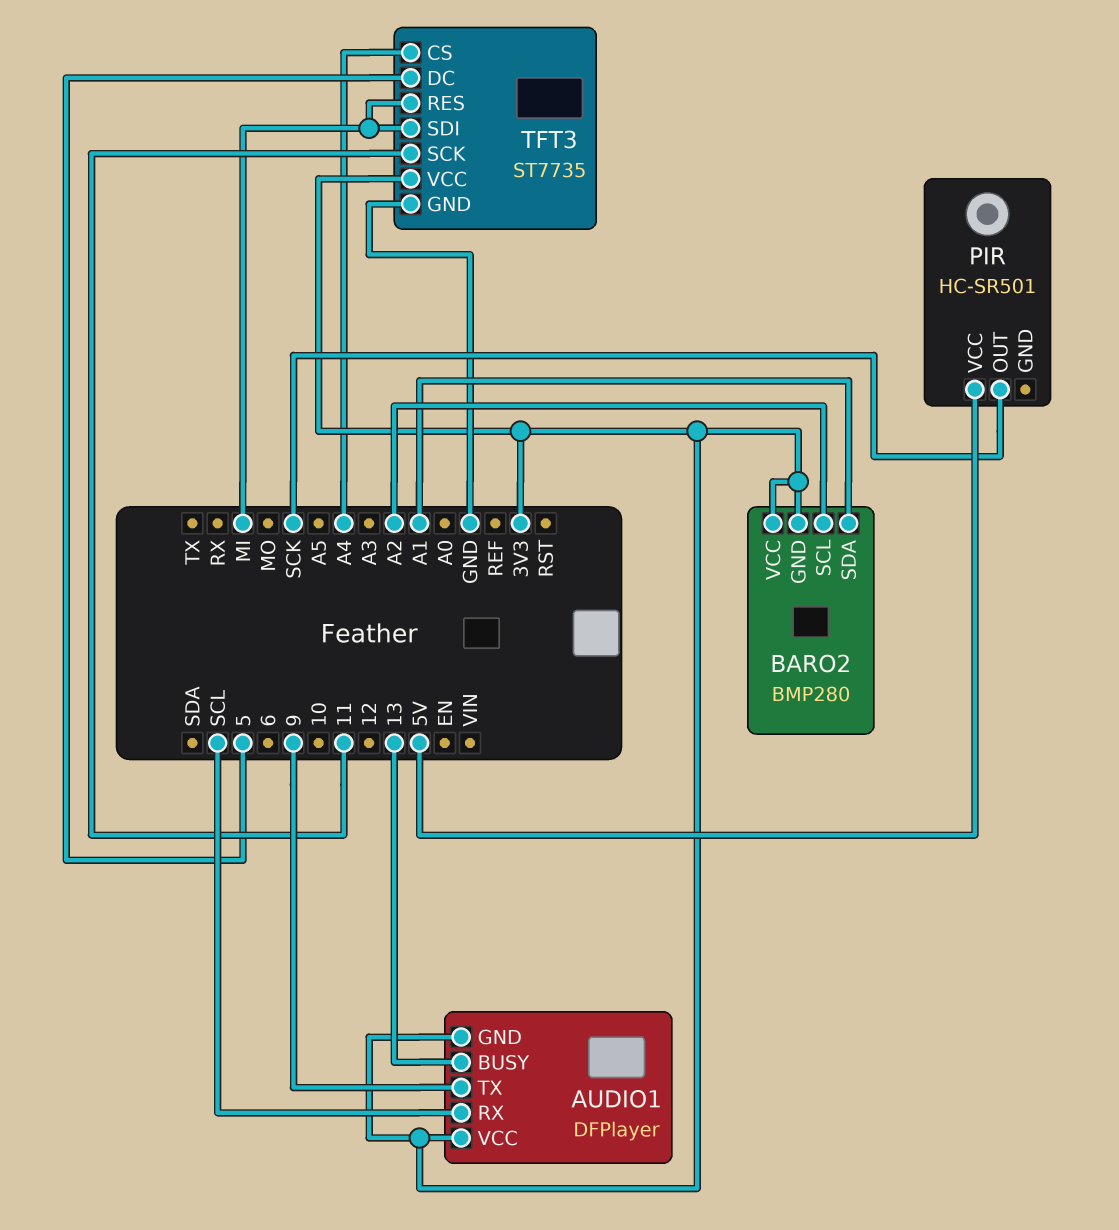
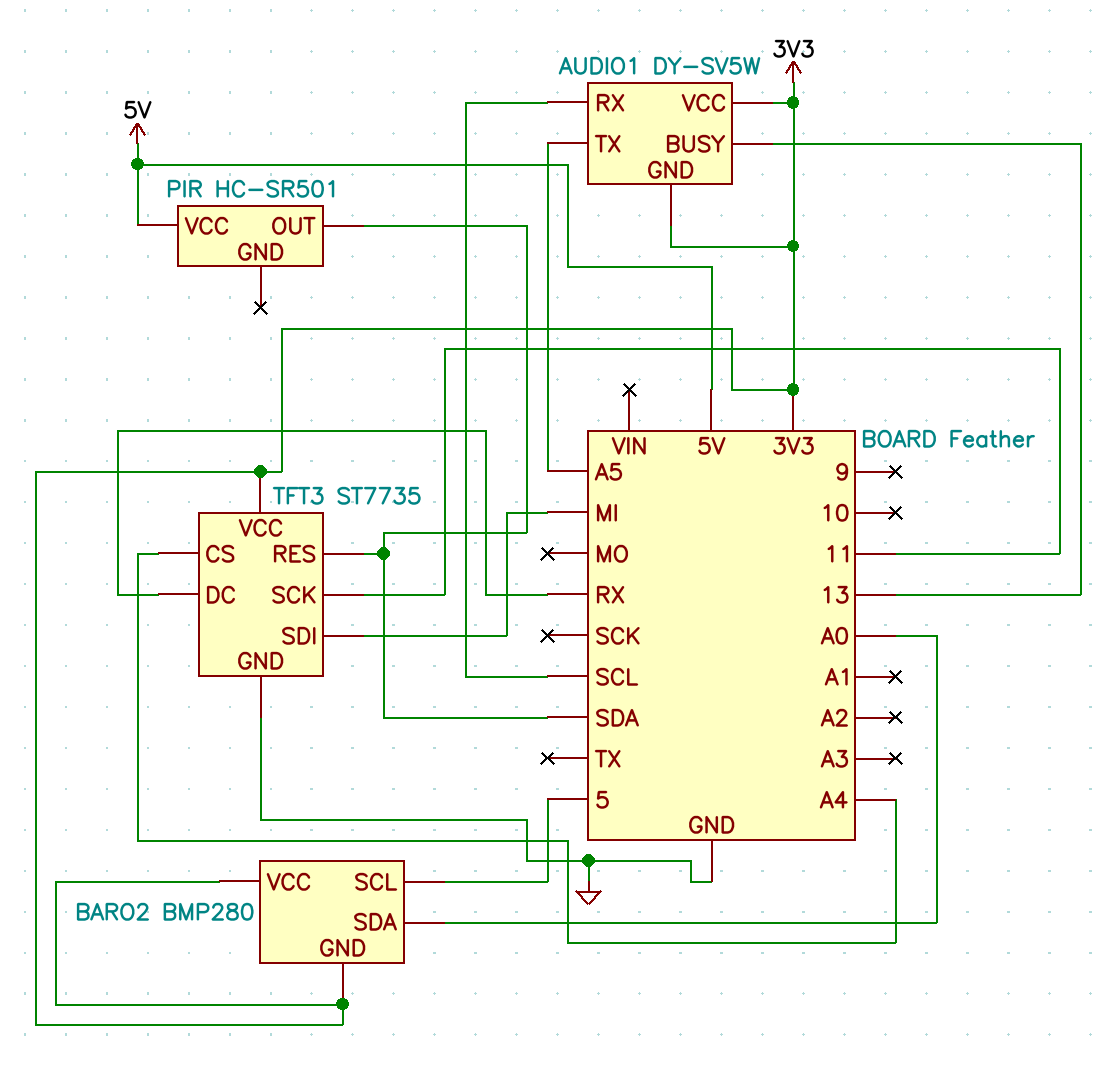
AUDIO1: DFPlayer -> DY-SV5W
AUDIO1 pin TX: 9 -> A5
BARO2 pin SCL: A2 -> 5
BARO2 pin SDA: A1 -> A0
PIR pin OUT: SCK -> SDA
TFT3 pin DC: 5 -> RX
TFT3 pin RES: MI -> SDA

